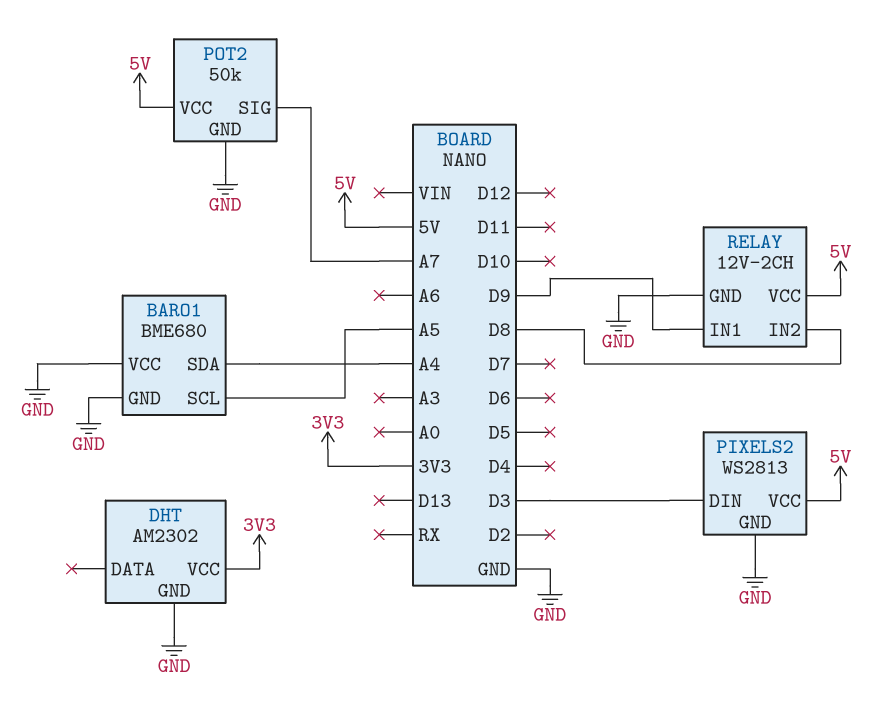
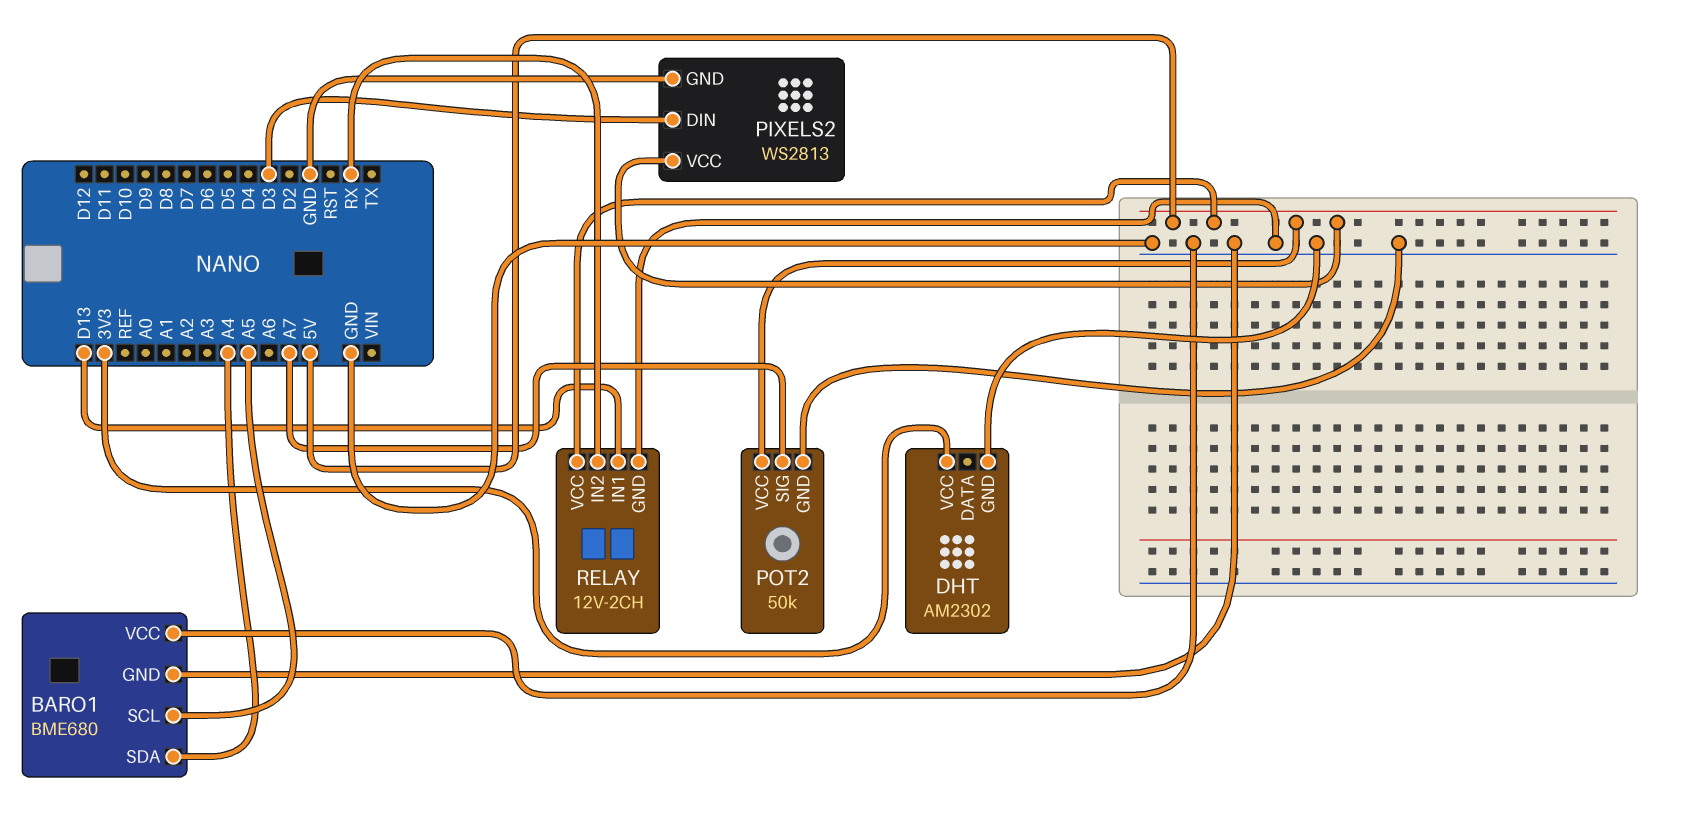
RELAY pin IN1: D9 -> D13
RELAY pin IN2: D8 -> RX

